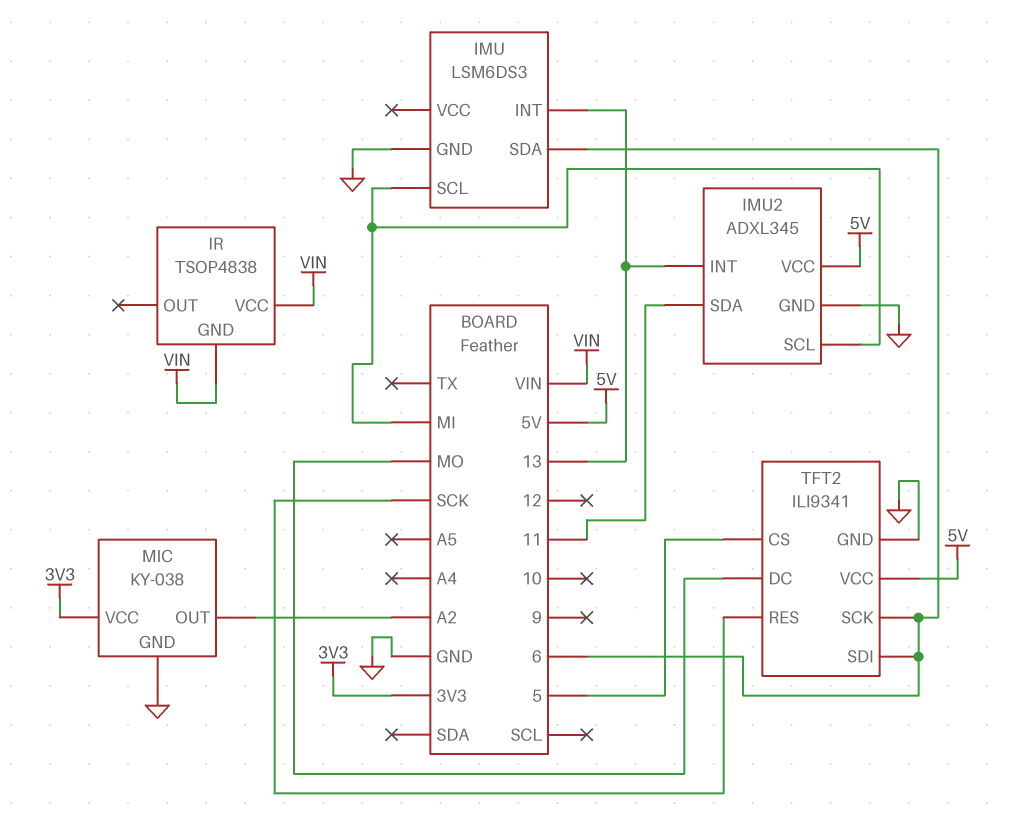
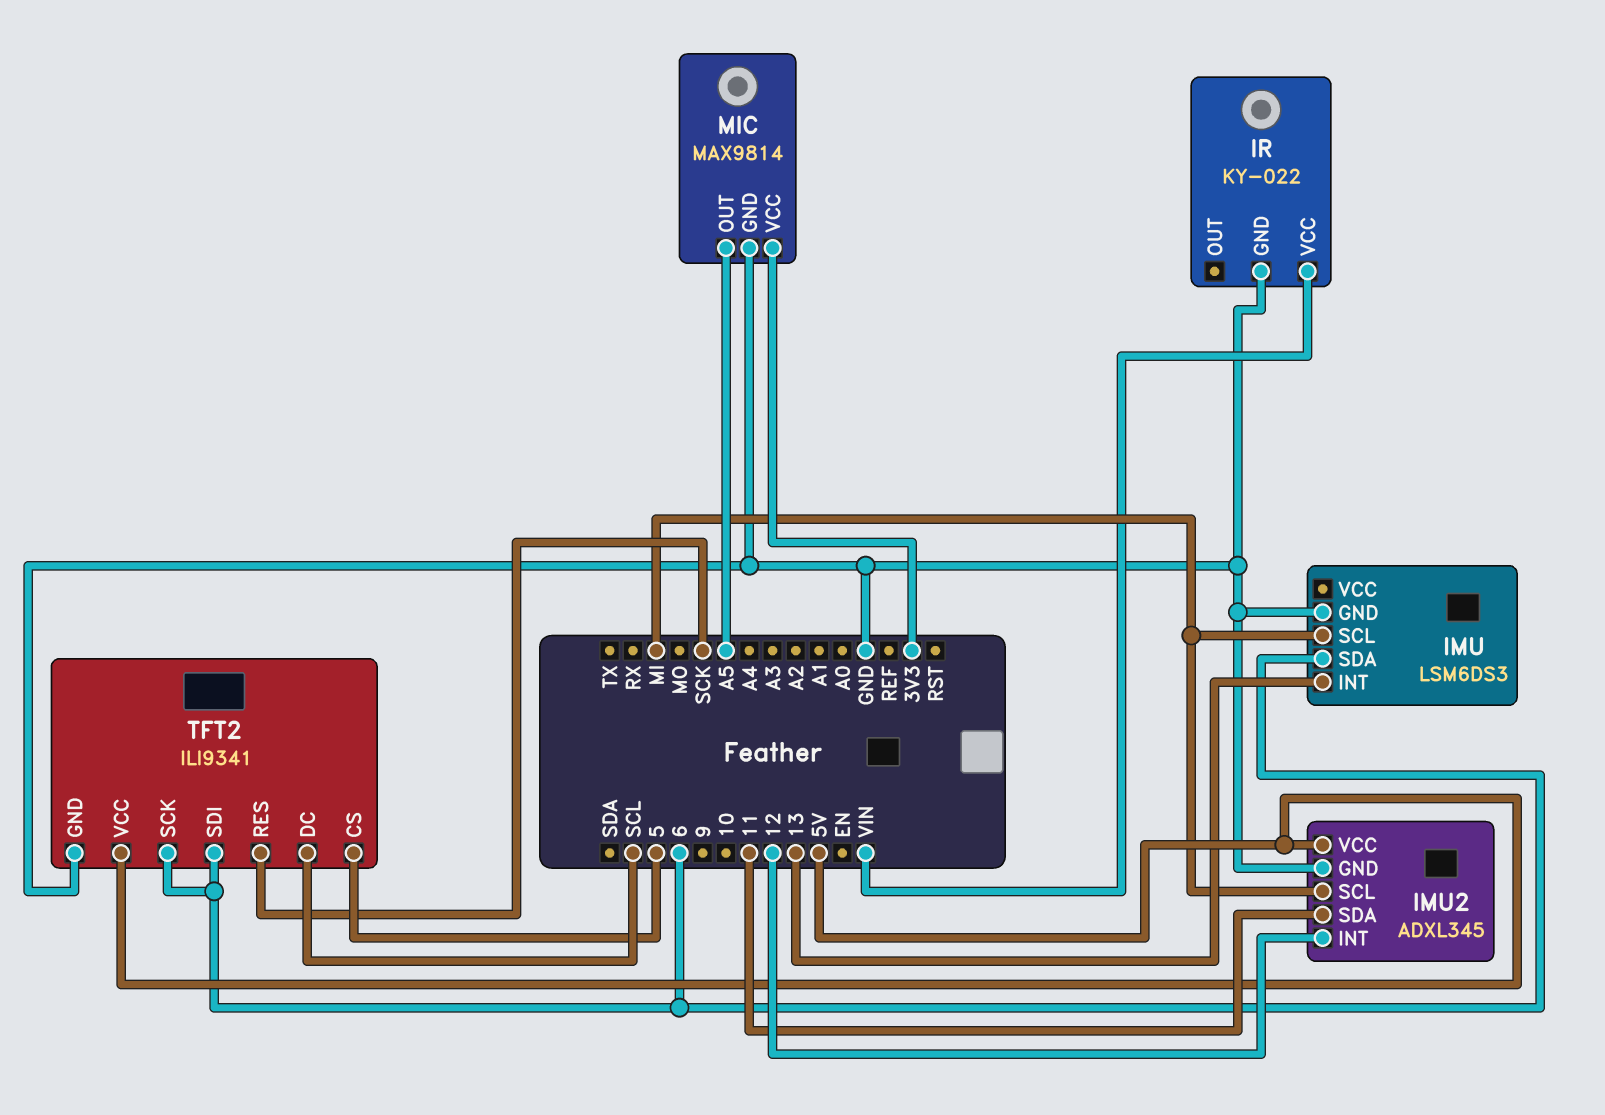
IMU2 pin INT: 13 -> 12
IR: TSOP4838 -> KY-022
IR pin GND: VIN -> GND
MIC: KY-038 -> MAX9814
MIC pin OUT: A2 -> A5
TFT2 pin DC: MO -> SCL

